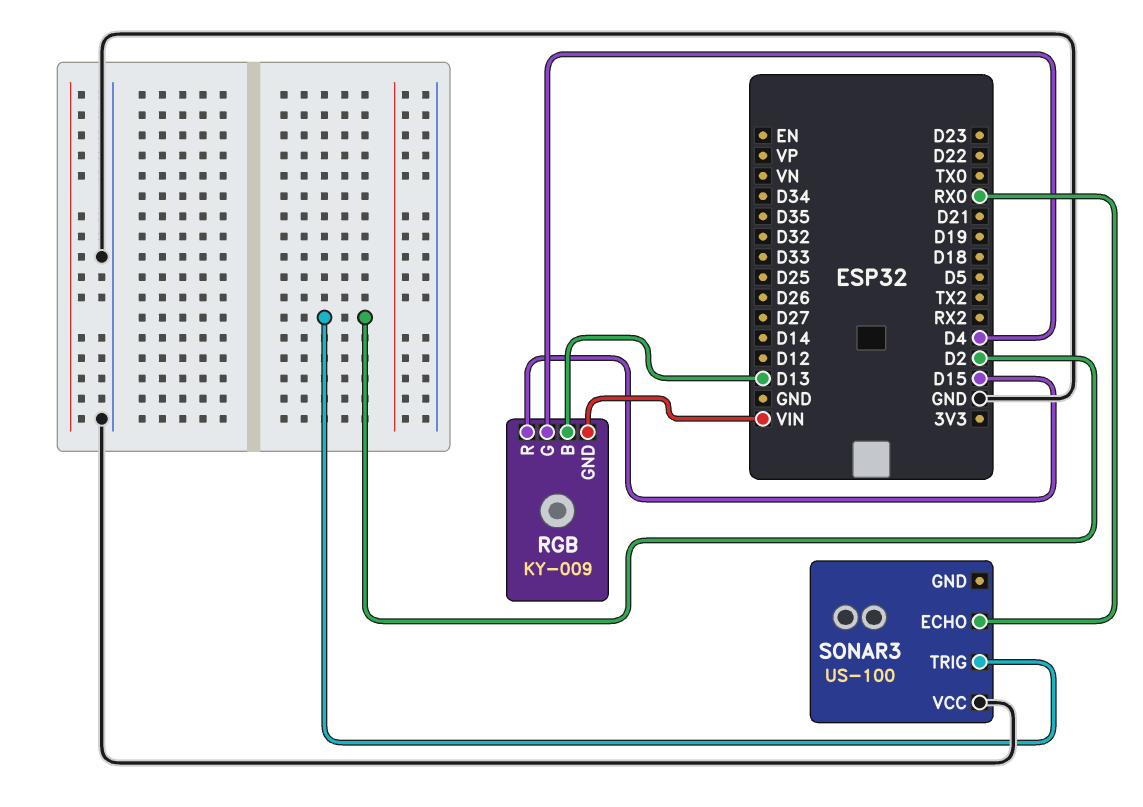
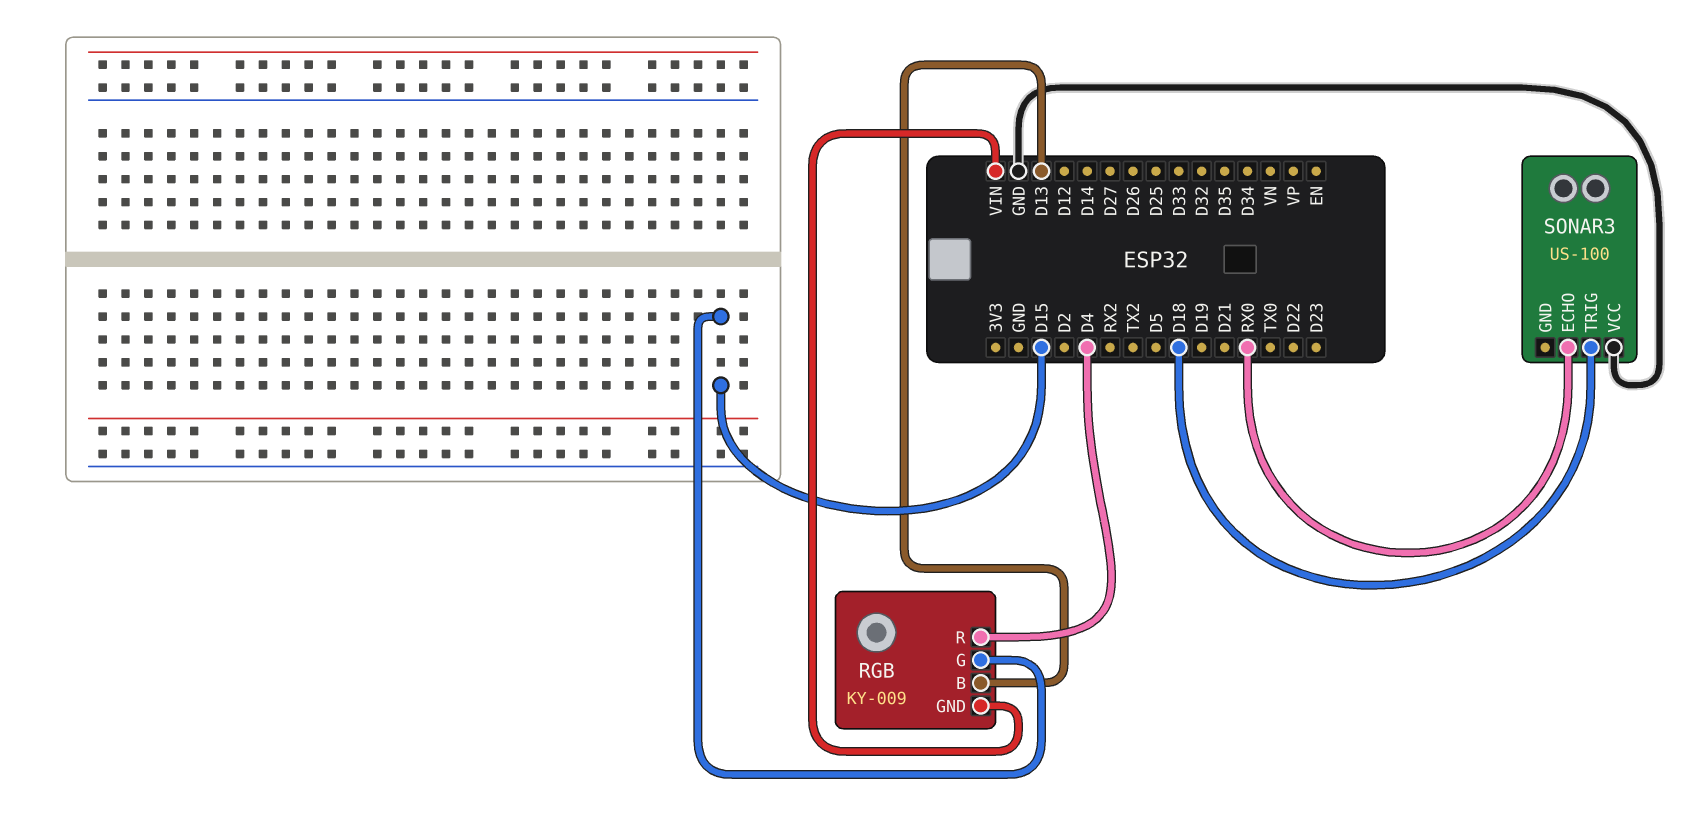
RGB pin G: D4 -> D15
RGB pin R: D15 -> D4
SONAR3 pin TRIG: D2 -> D18

